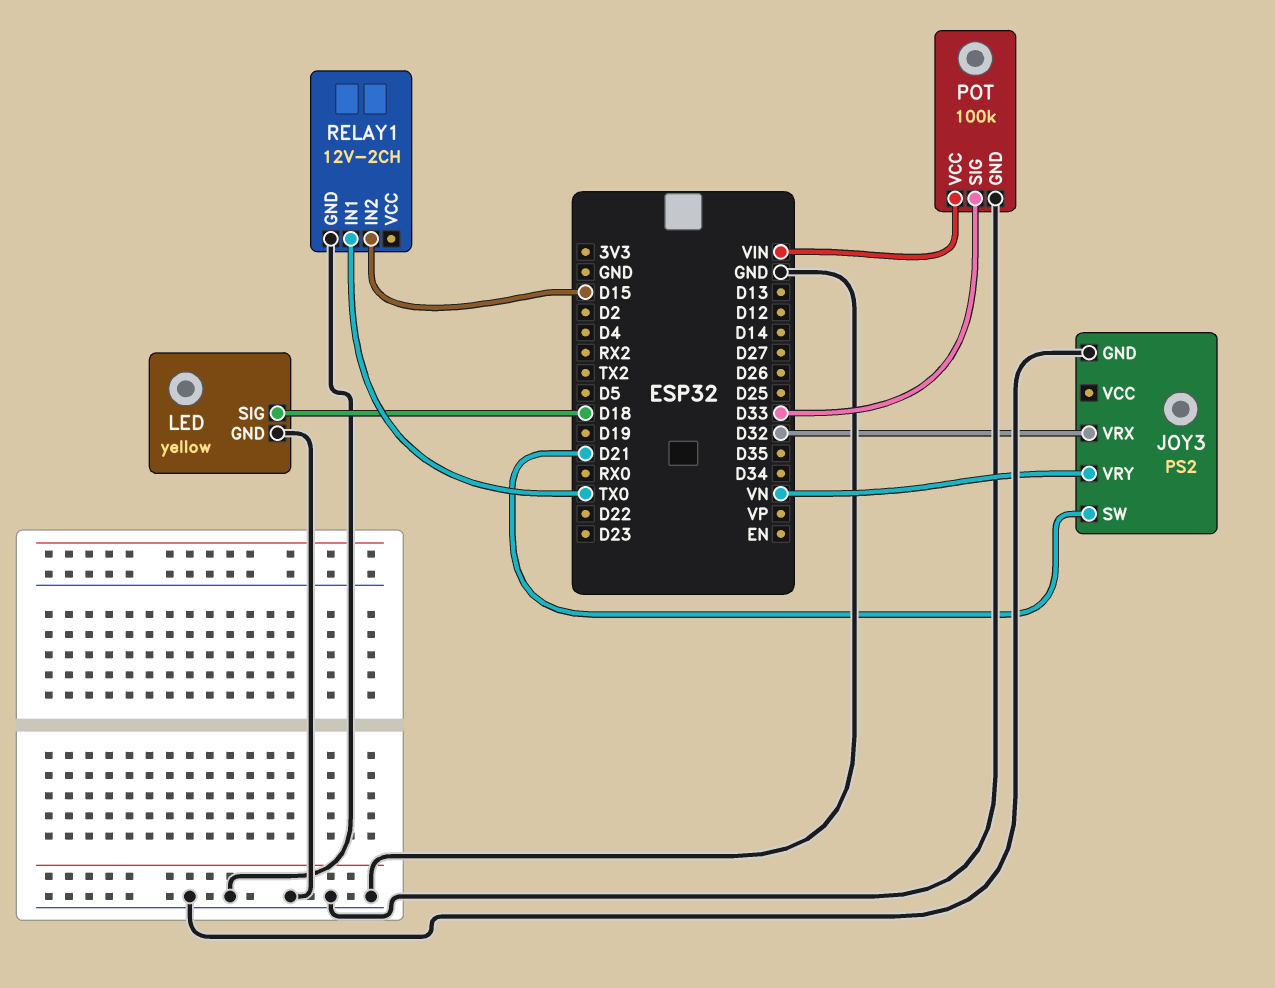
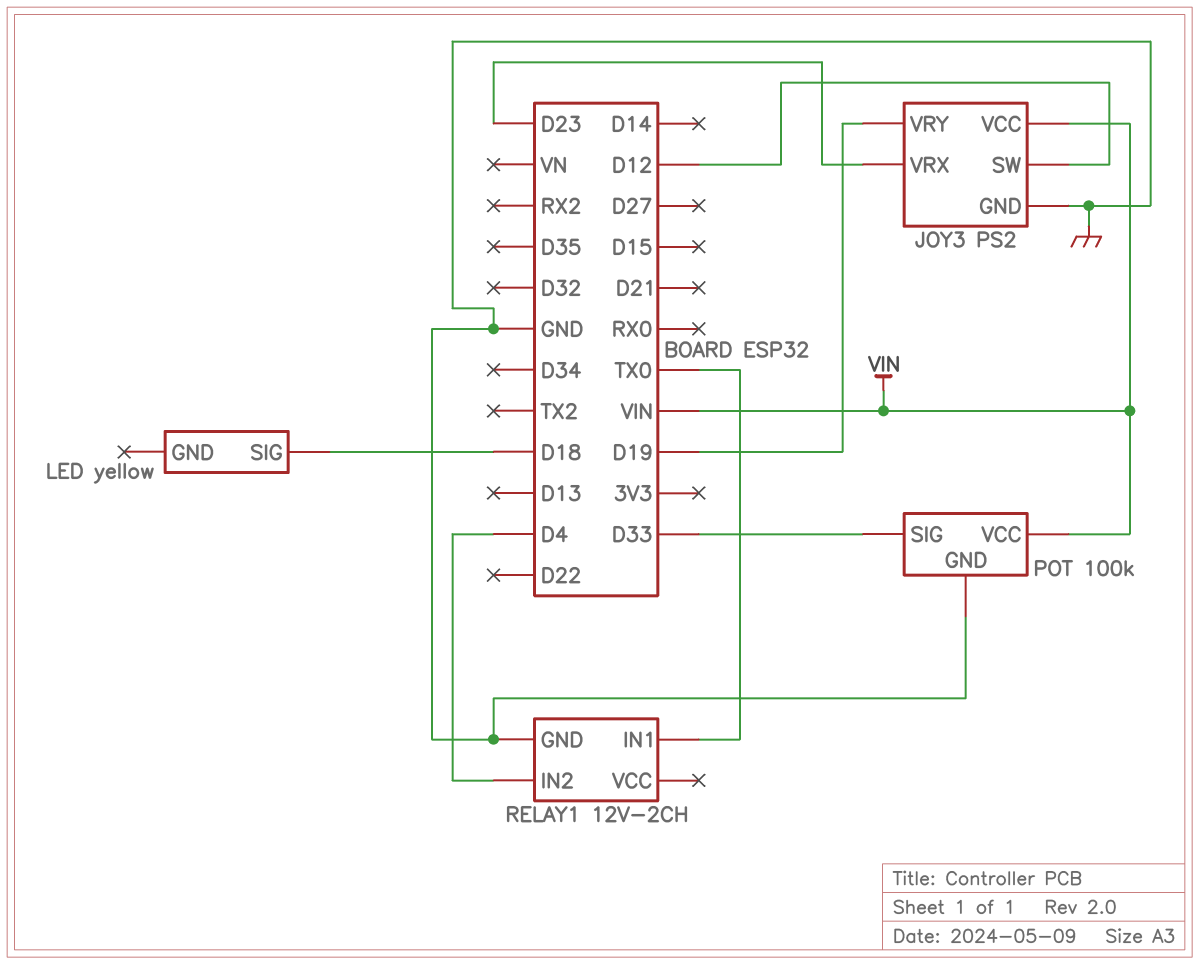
JOY3 pin SW: D21 -> D12
JOY3 pin VCC: none -> VIN
JOY3 pin VRX: D32 -> D23
JOY3 pin VRY: VN -> D19
LED pin GND: GND -> none
RELAY1 pin IN2: D15 -> D4

